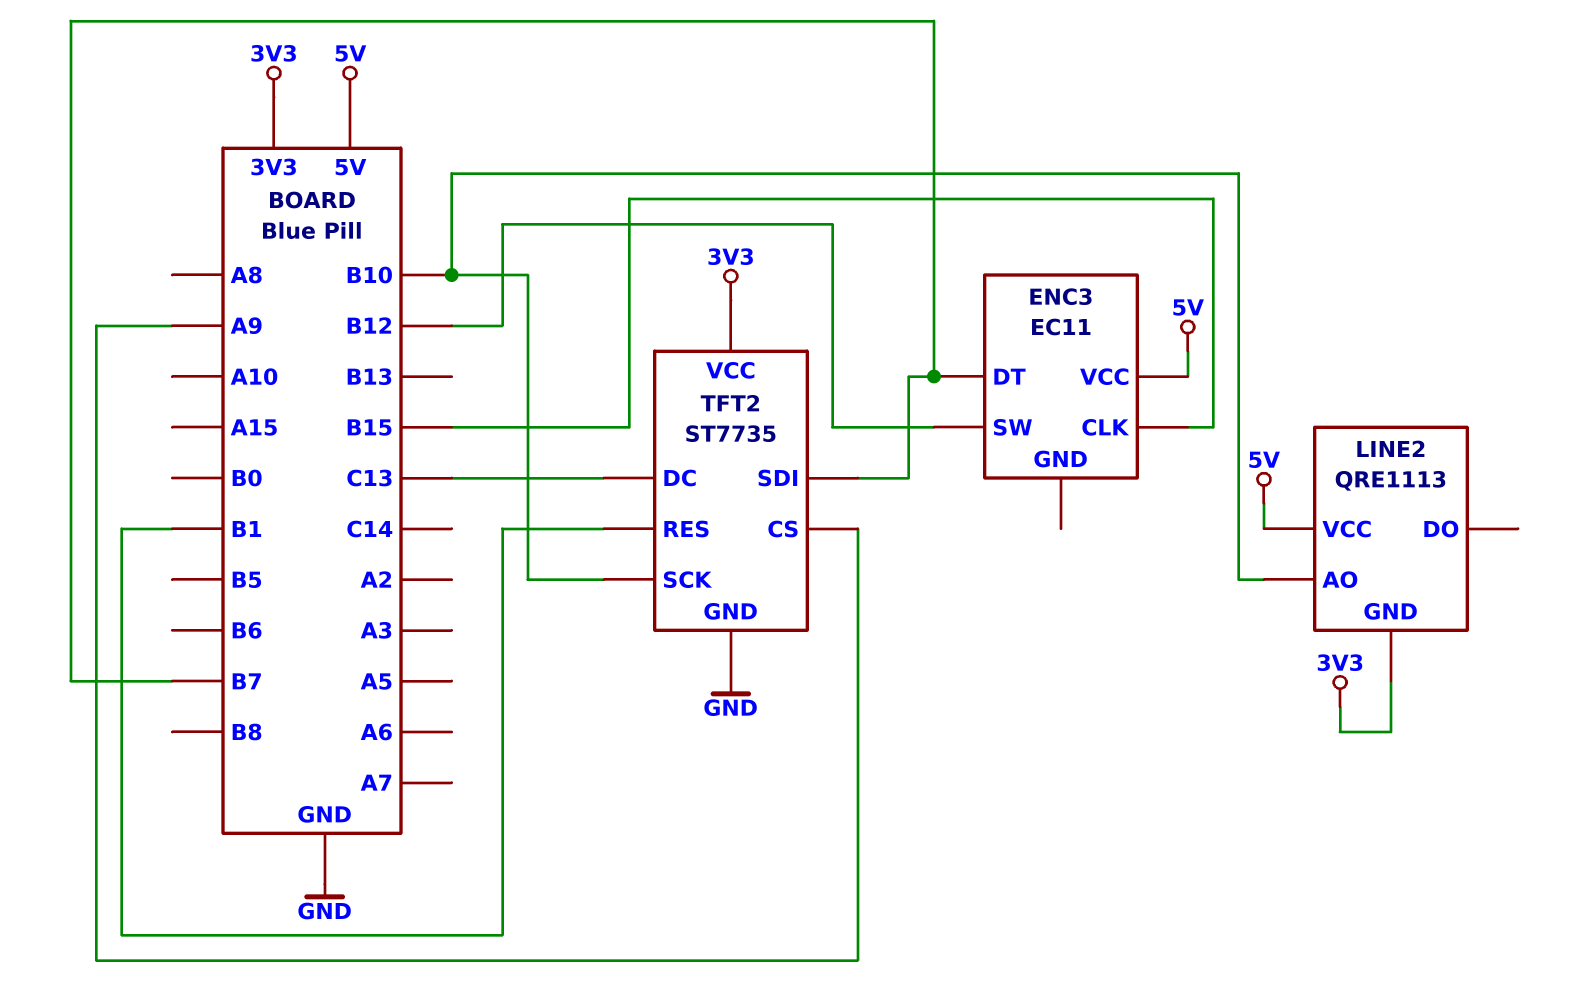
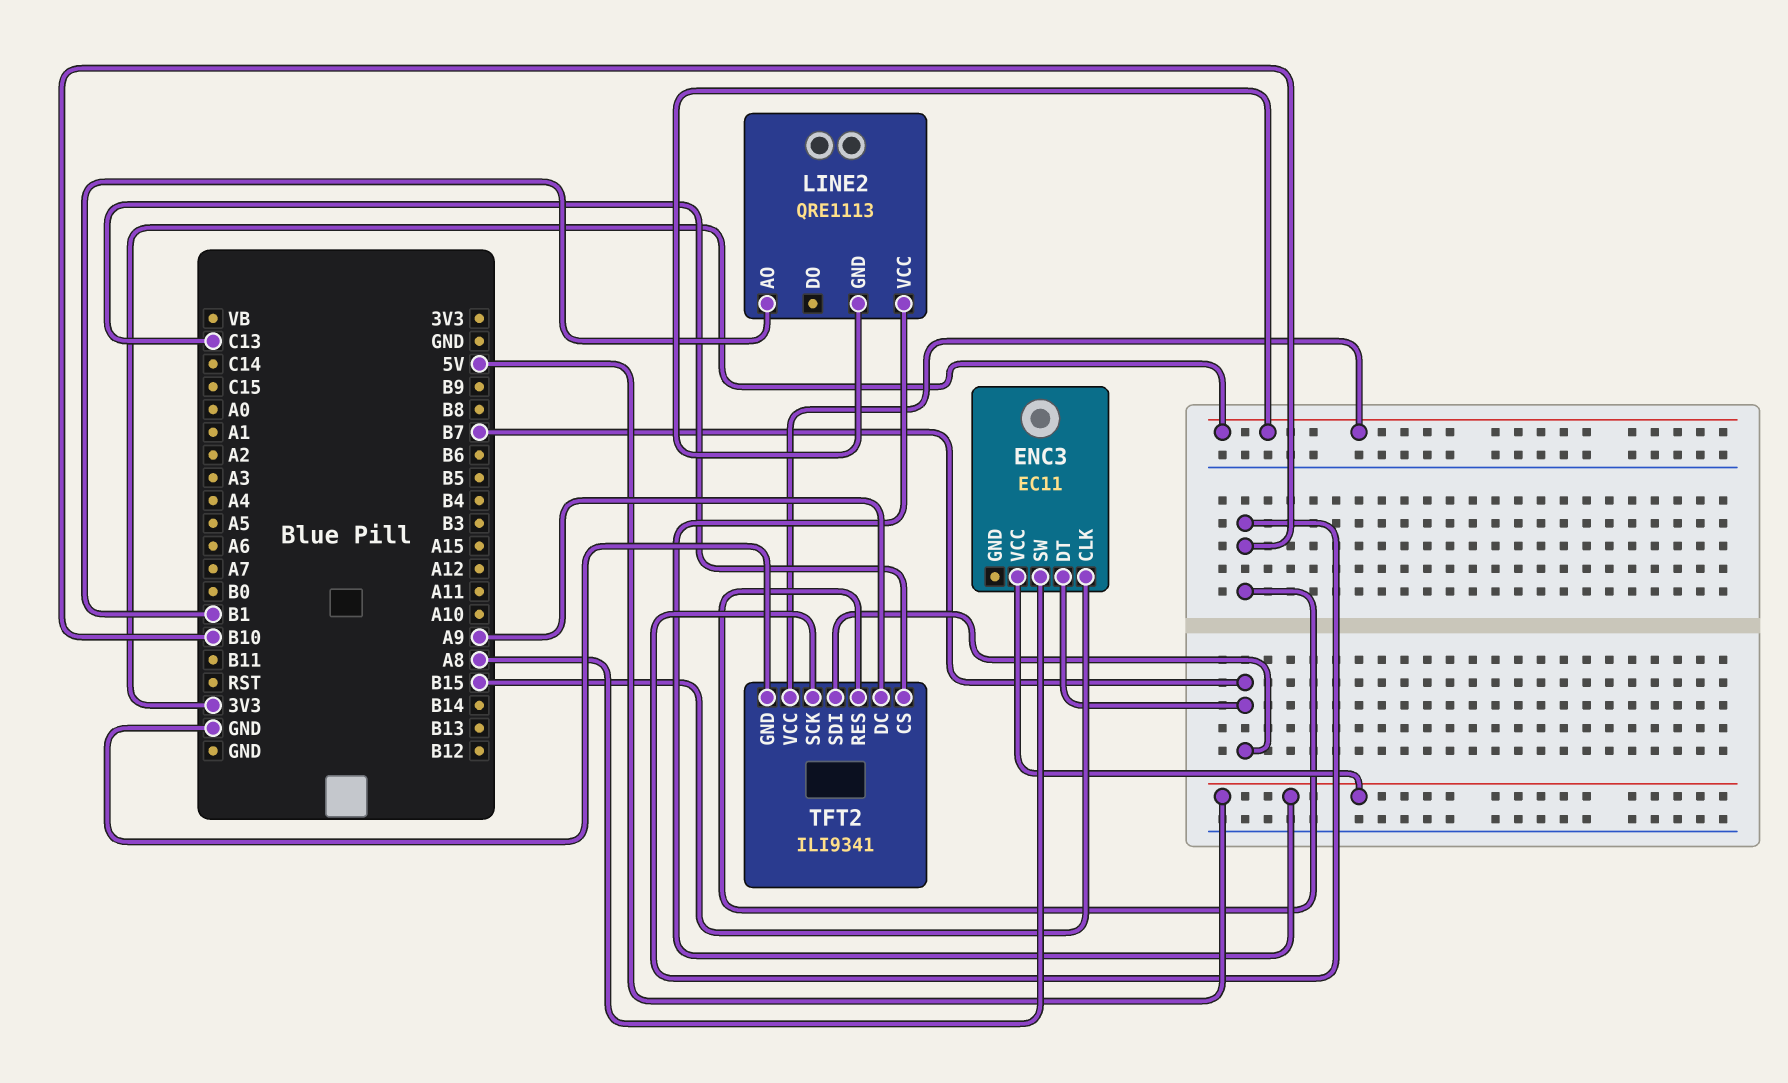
ENC3 pin SW: B12 -> A8
LINE2 pin AO: B10 -> B1
TFT2: ST7735 -> ILI9341
TFT2 pin CS: A9 -> C13
TFT2 pin DC: C13 -> A9
TFT2 pin RES: B1 -> B10

